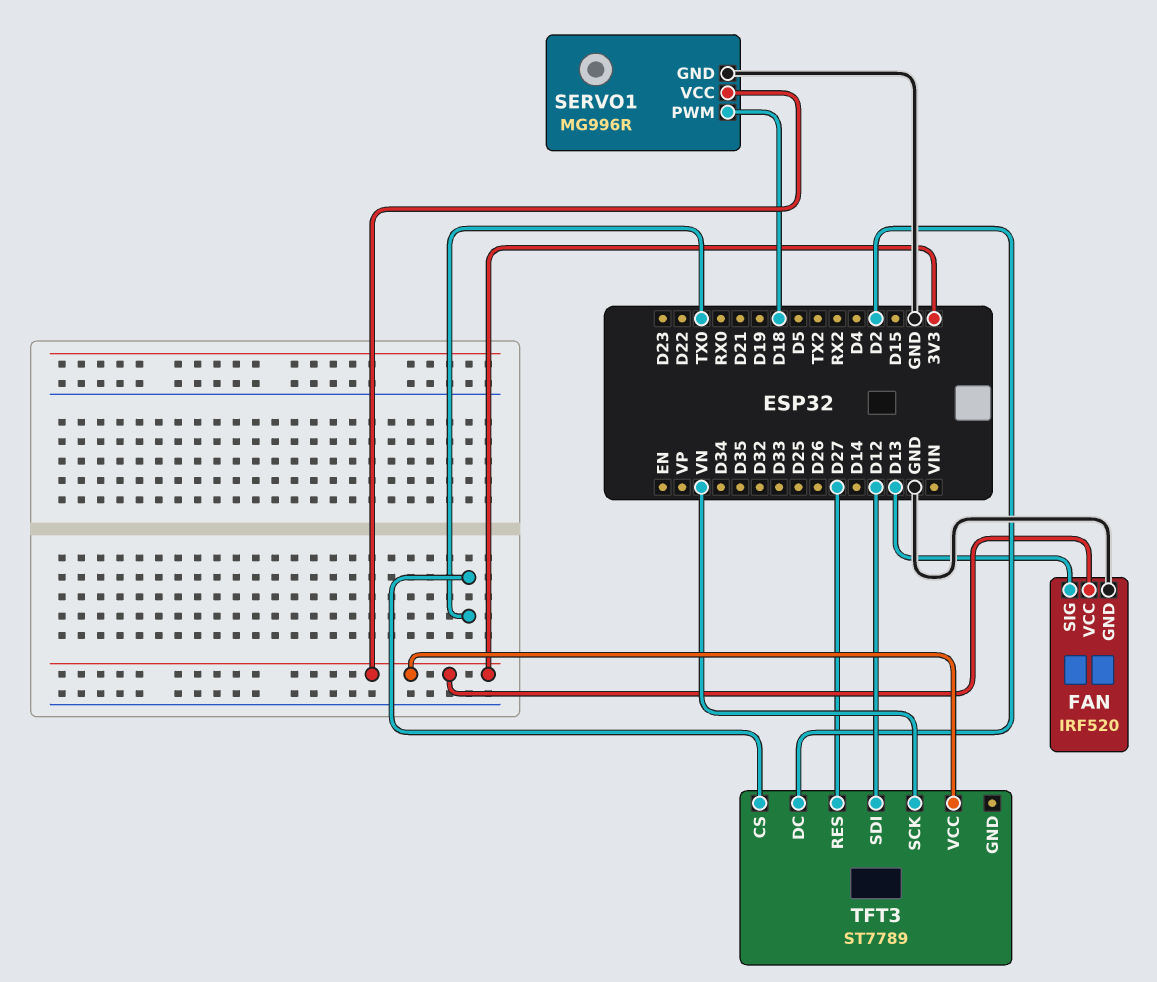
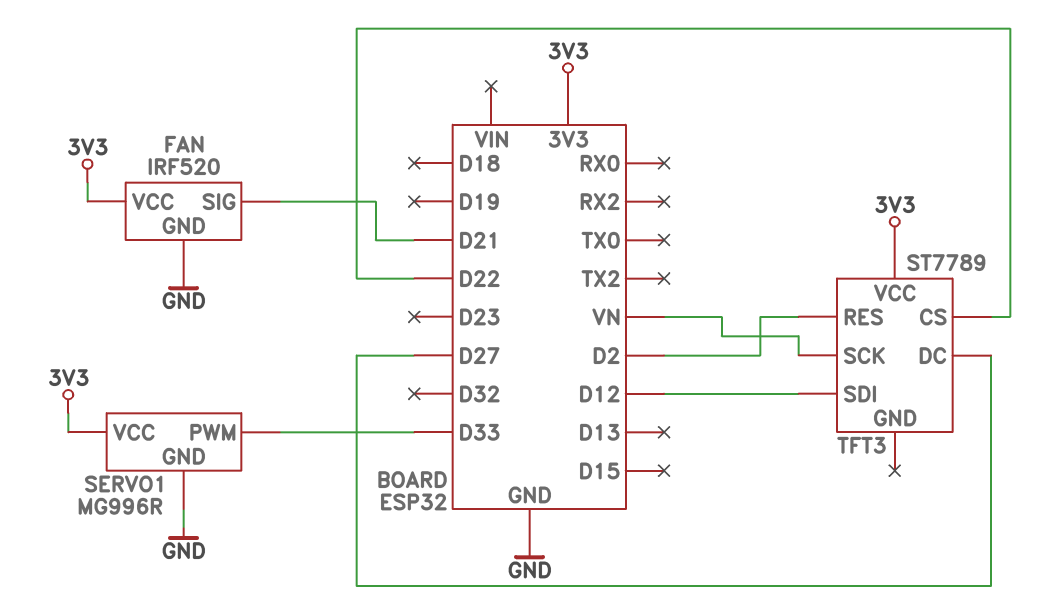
FAN pin SIG: D13 -> D21
SERVO1 pin PWM: D18 -> D33
TFT3 pin CS: TX0 -> D22
TFT3 pin DC: D2 -> D27
TFT3 pin RES: D27 -> D2

